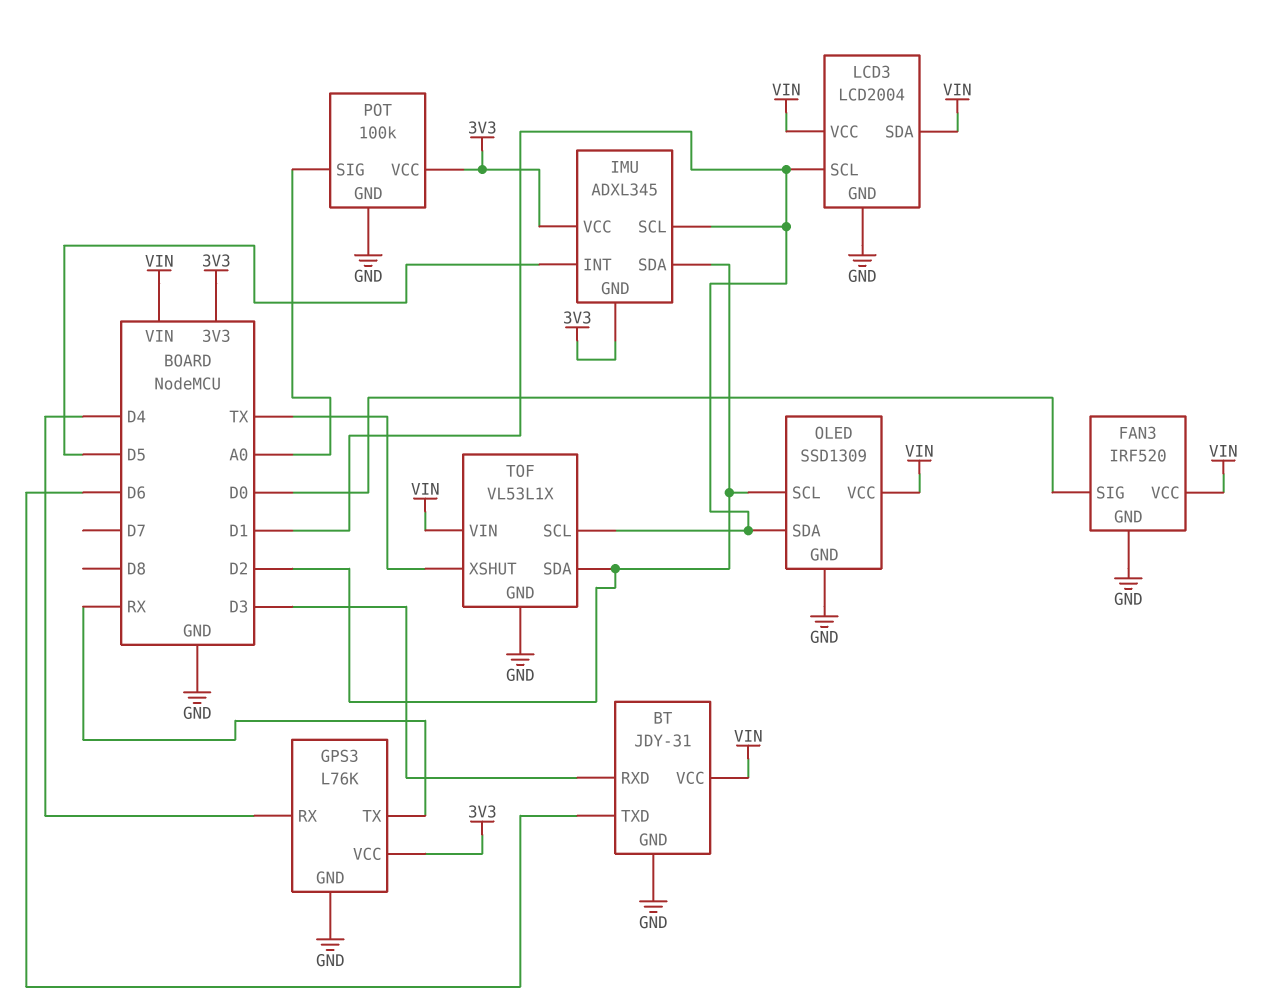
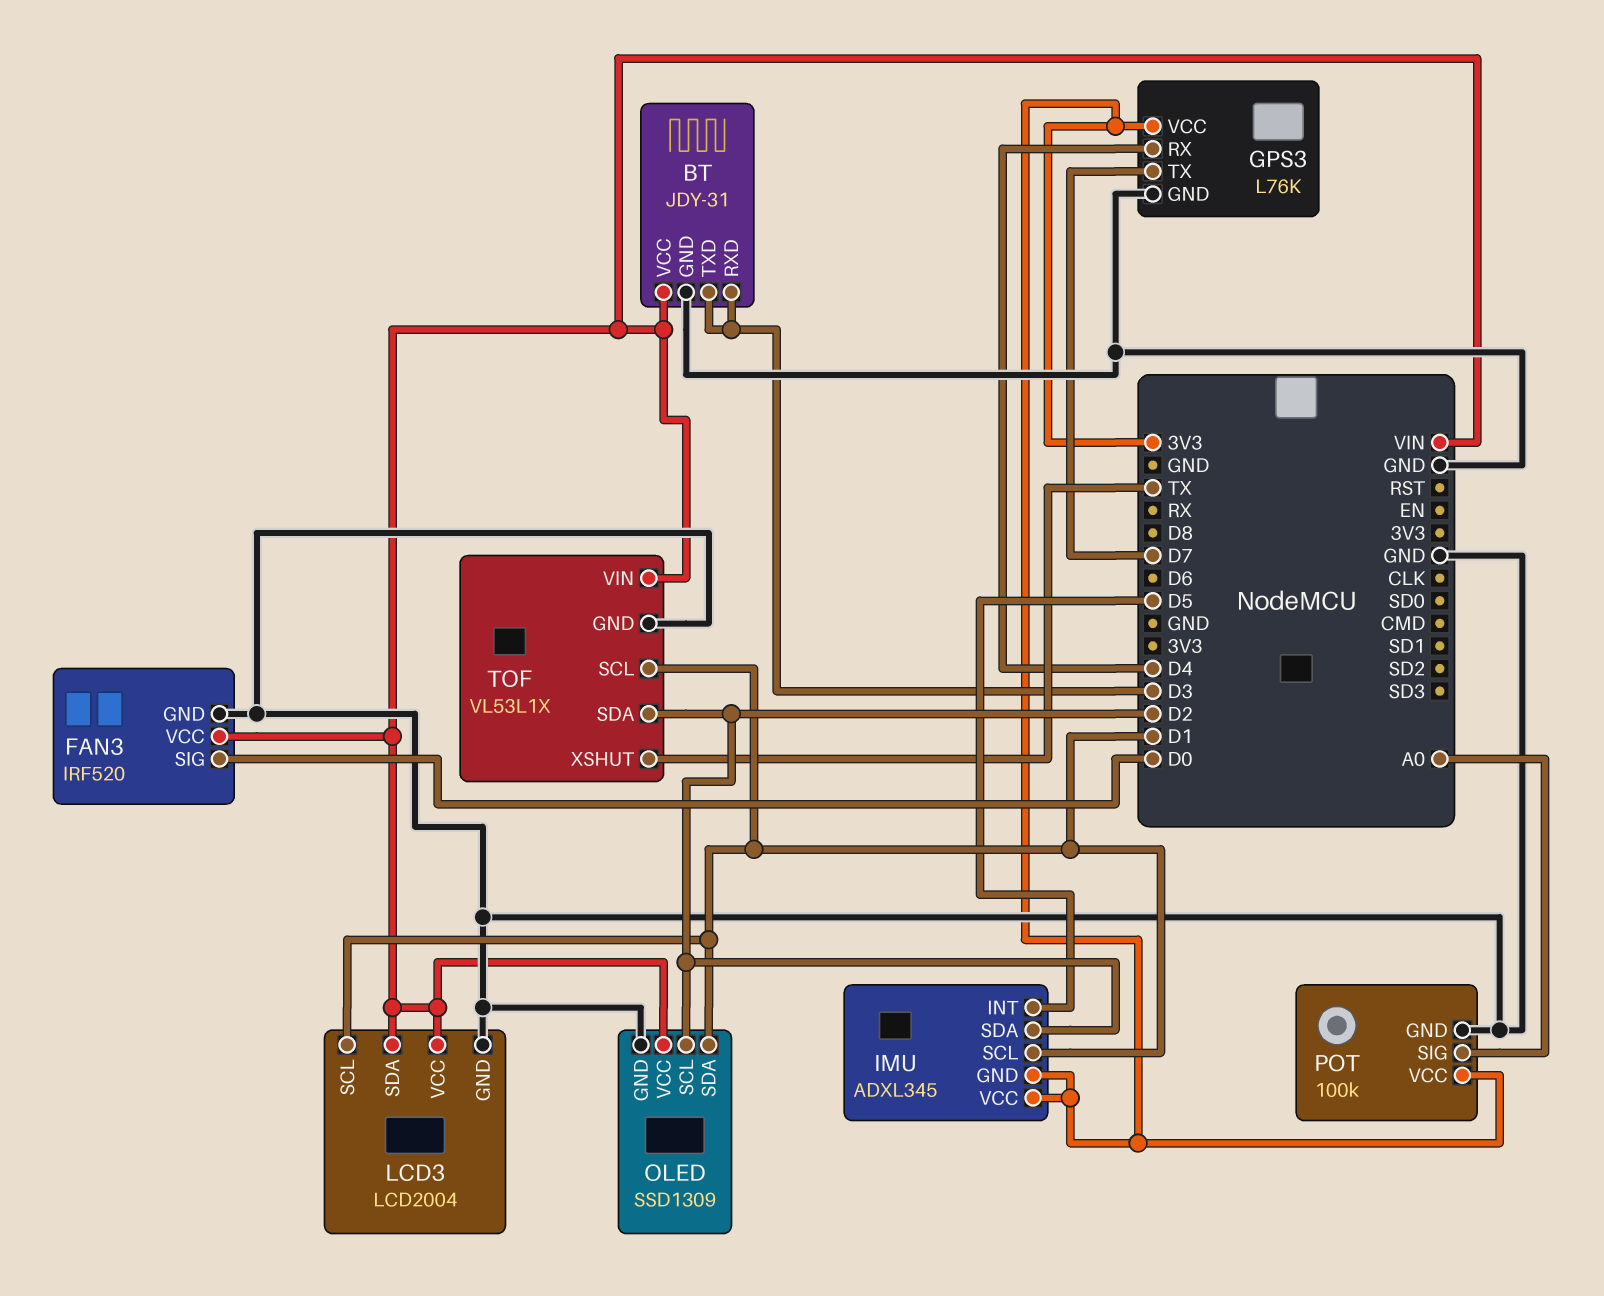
BT pin TXD: D6 -> D3
GPS3 pin TX: RX -> D7

